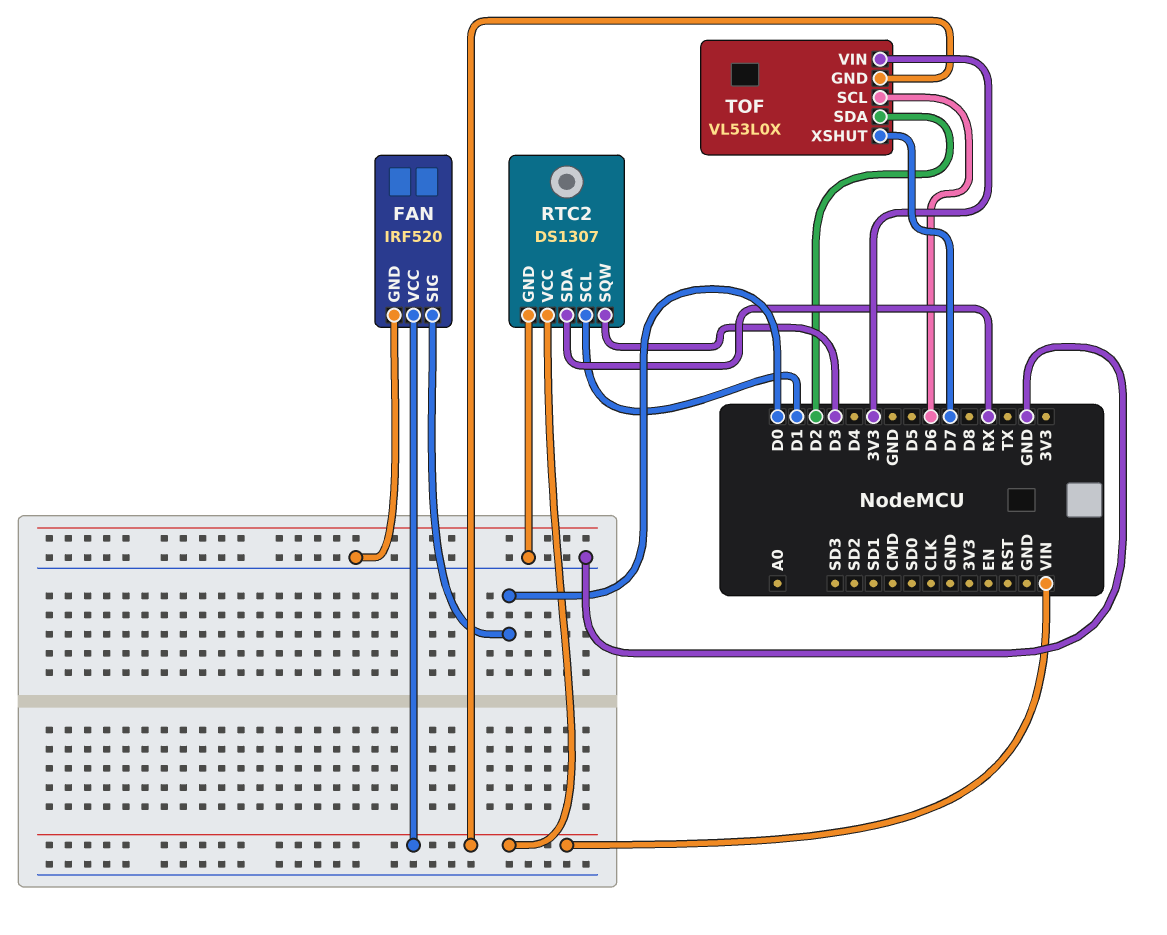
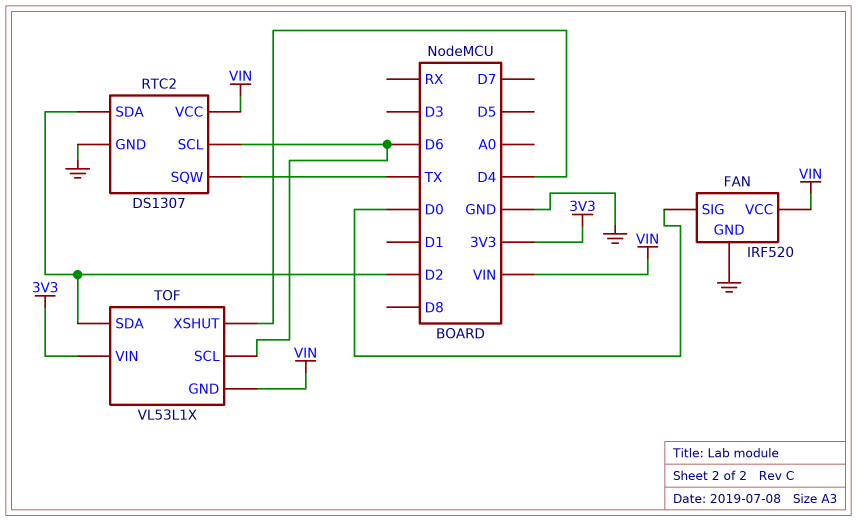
RTC2 pin SCL: D1 -> D6
RTC2 pin SDA: RX -> D2
RTC2 pin SQW: D3 -> TX
TOF: VL53L0X -> VL53L1X
TOF pin XSHUT: D7 -> D4

